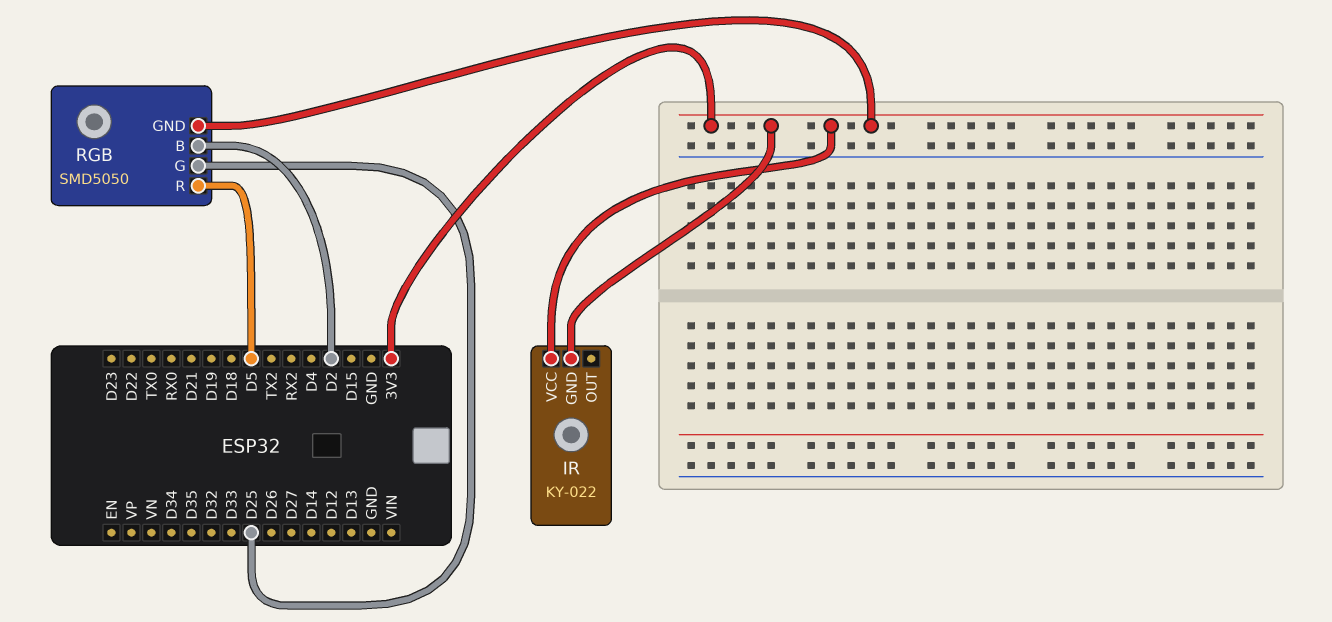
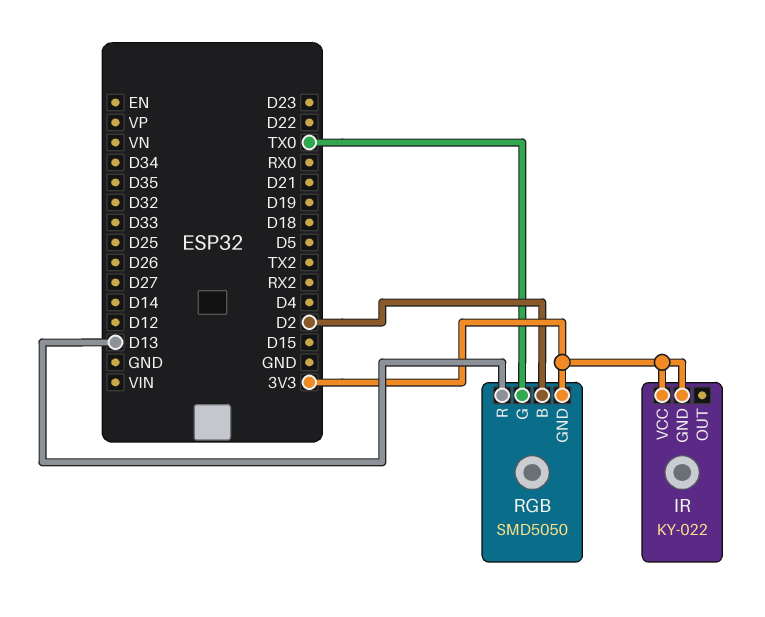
RGB pin G: D25 -> TX0
RGB pin R: D5 -> D13

